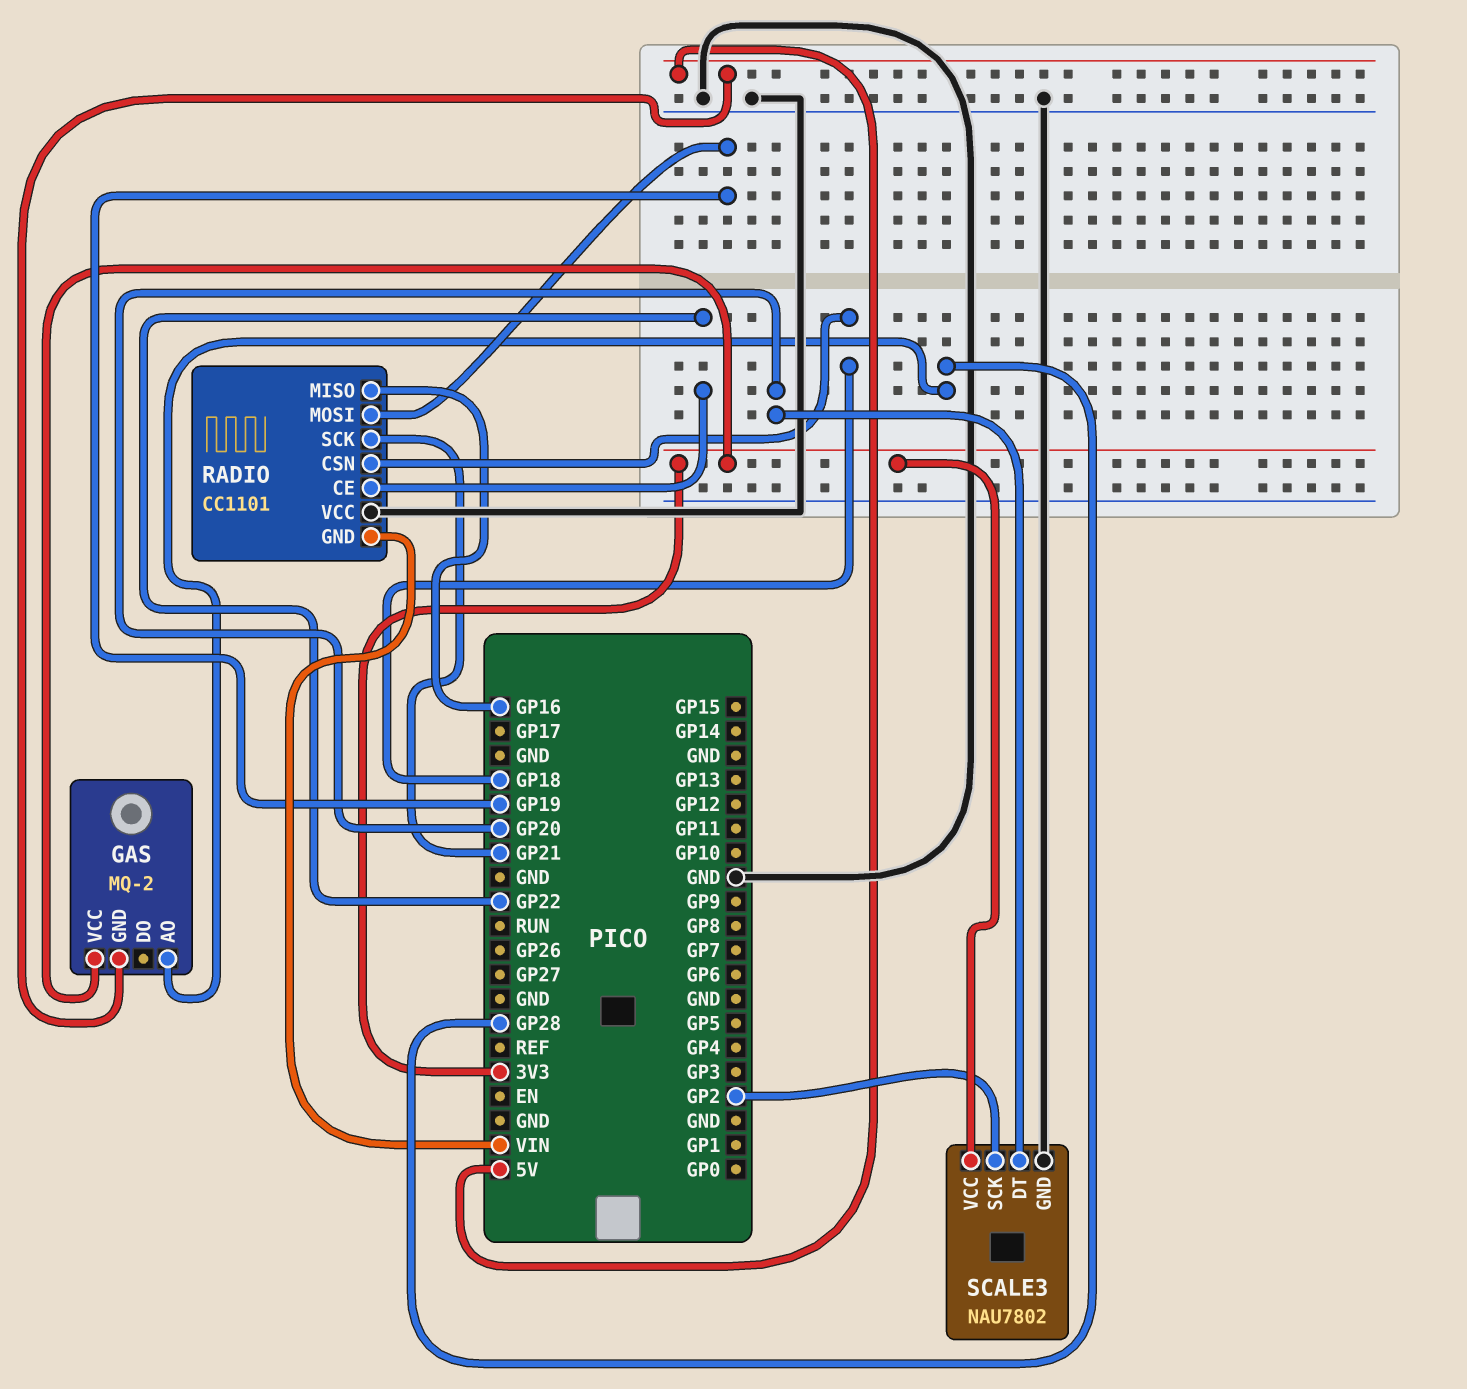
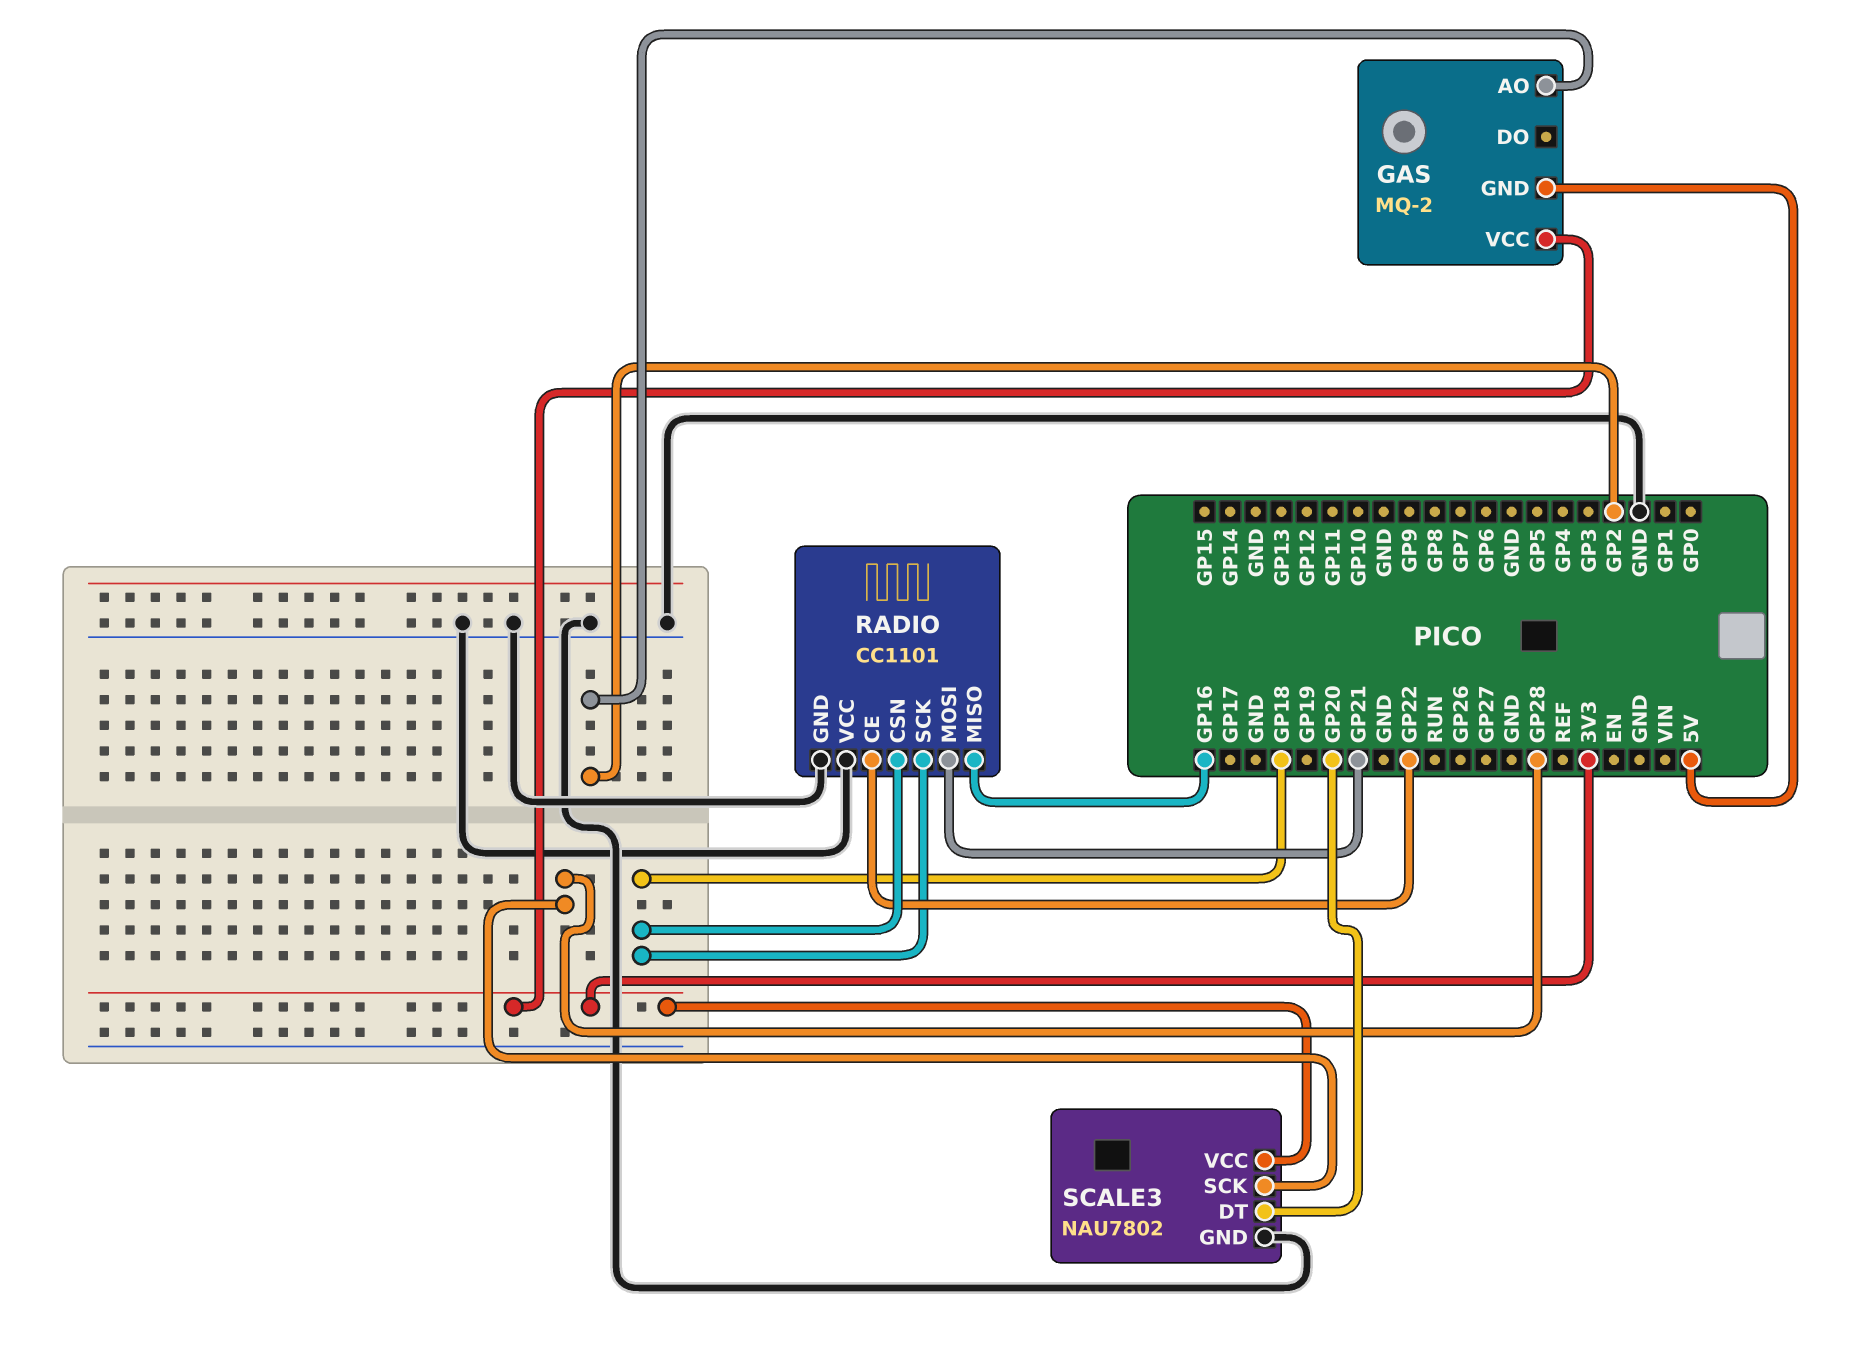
GAS pin AO: GP28 -> GP2
RADIO pin GND: VIN -> GND
RADIO pin MOSI: GP19 -> GP21
RADIO pin SCK: GP21 -> GP18
SCALE3 pin SCK: GP2 -> GP28

